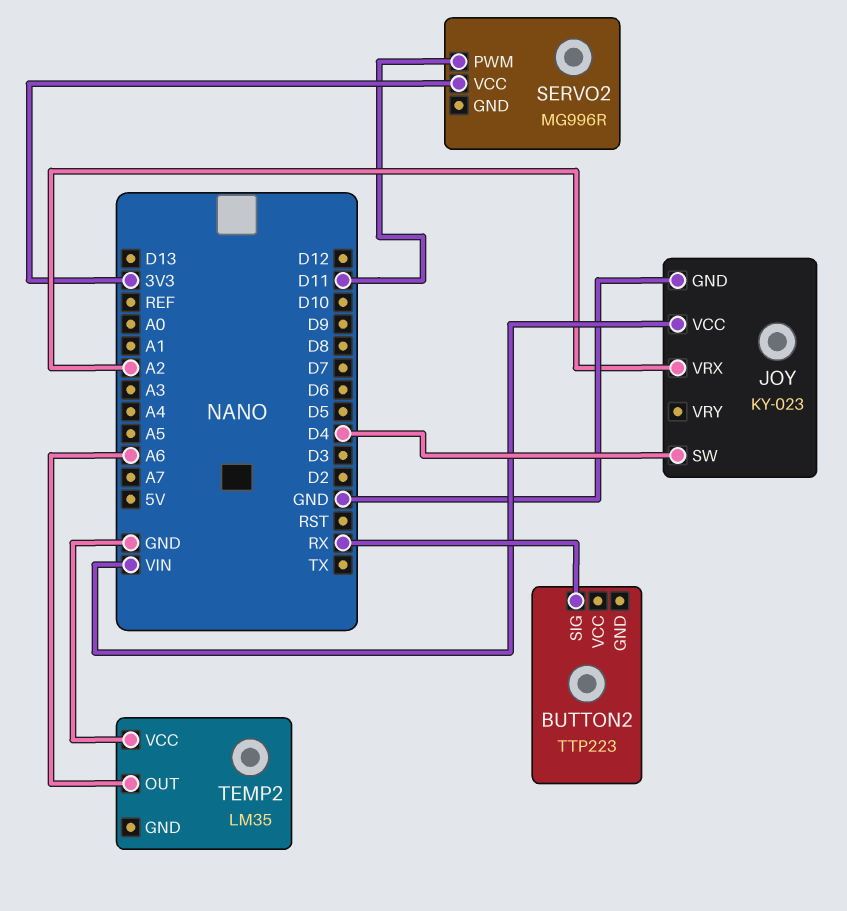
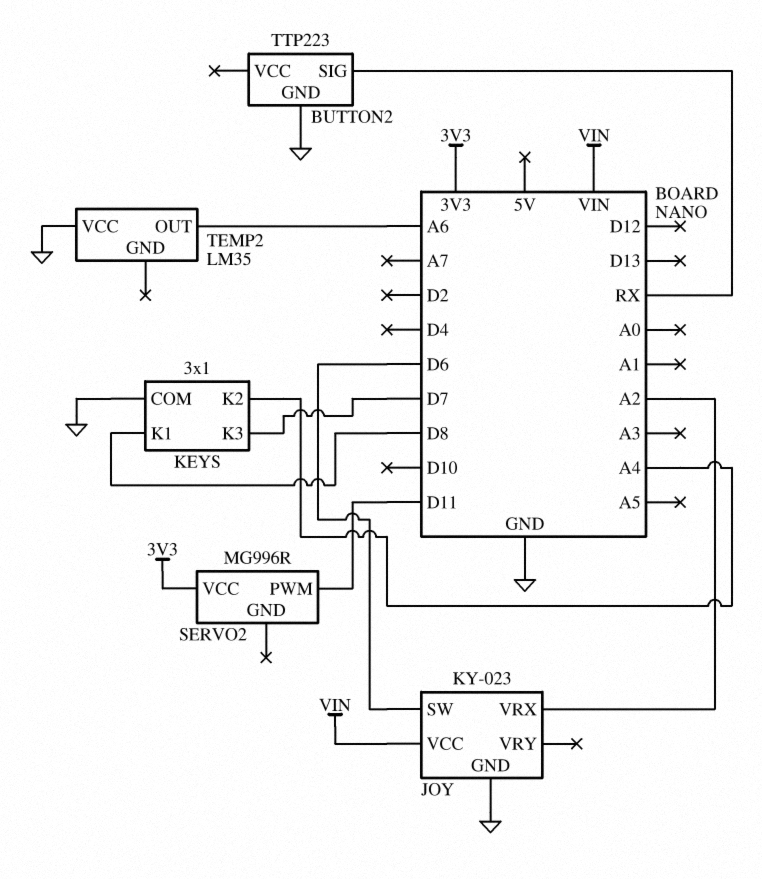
BUTTON2 pin GND: none -> GND
JOY pin SW: D4 -> D6
KEYS: none -> 3x1
KEYS pin COM: none -> GND
KEYS pin K1: none -> D8
KEYS pin K2: none -> A4
KEYS pin K3: none -> D7

